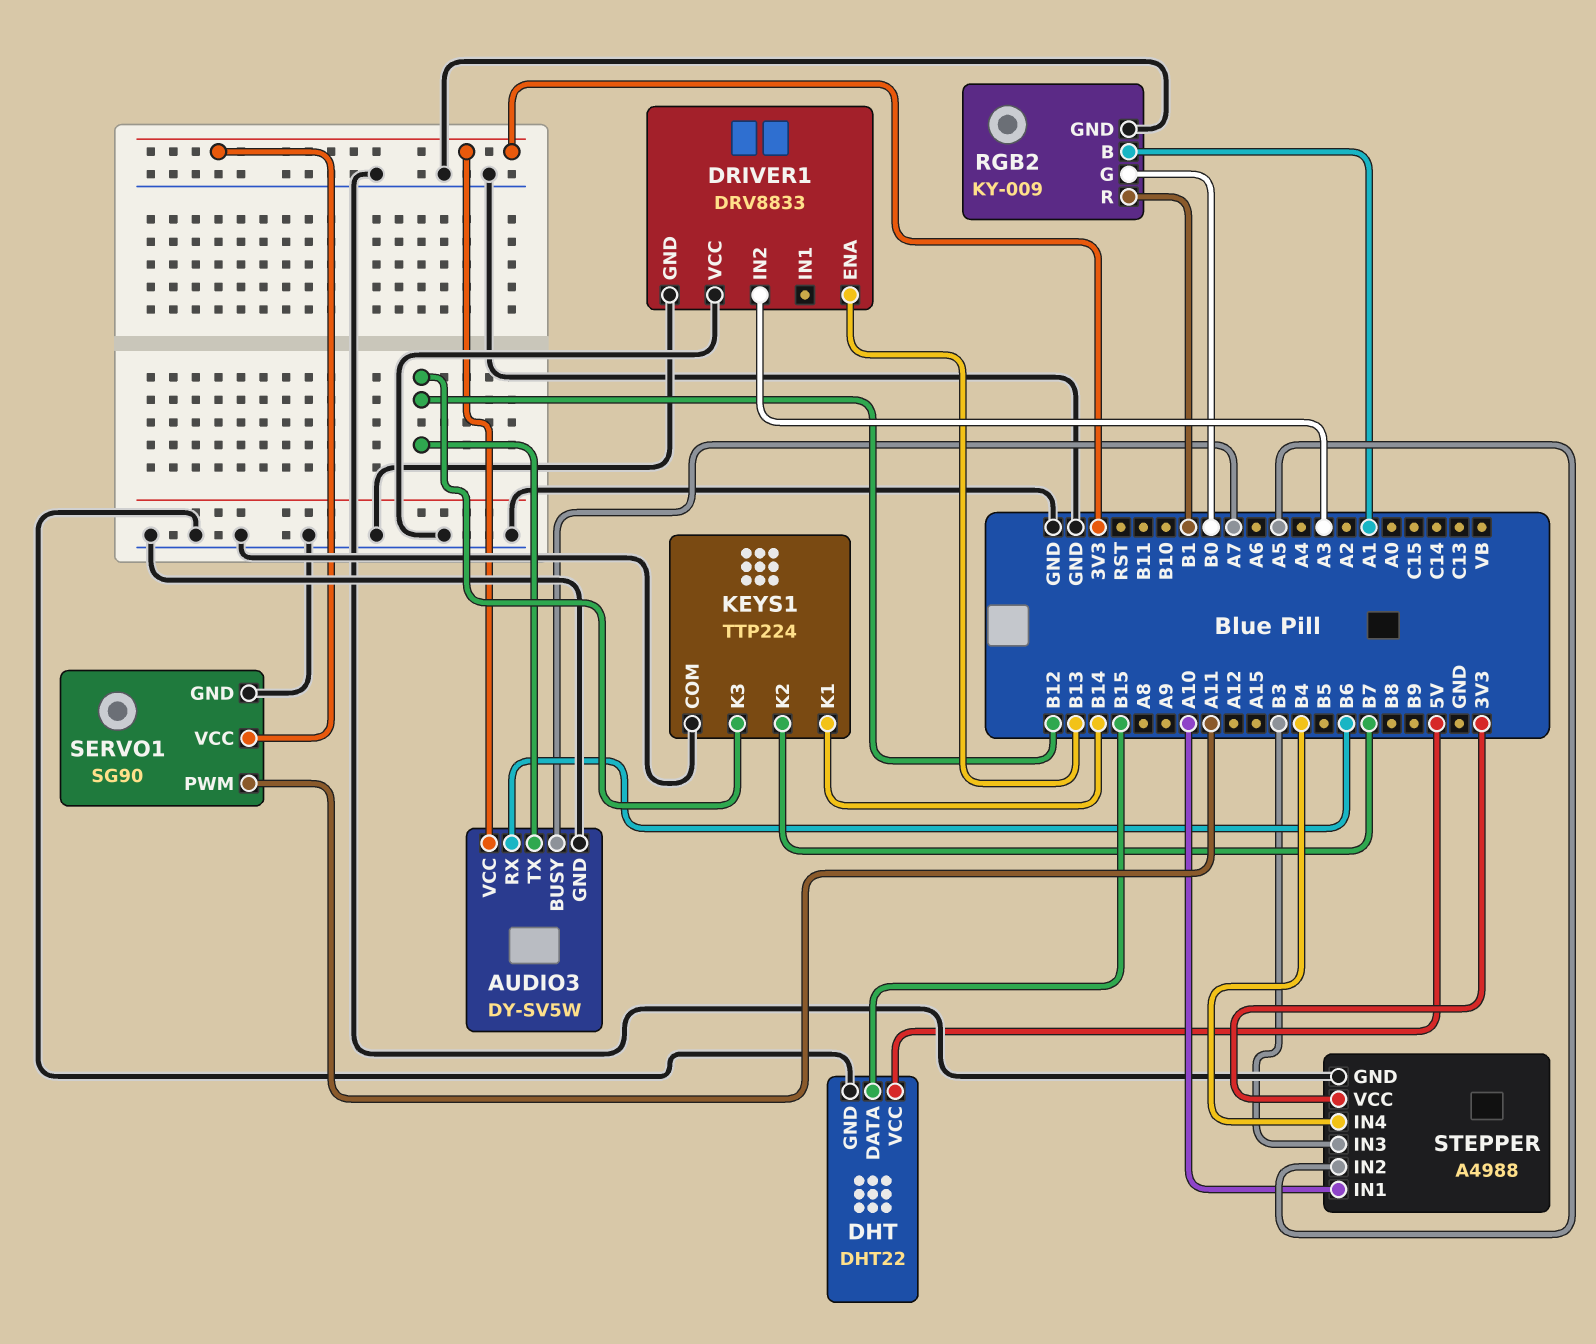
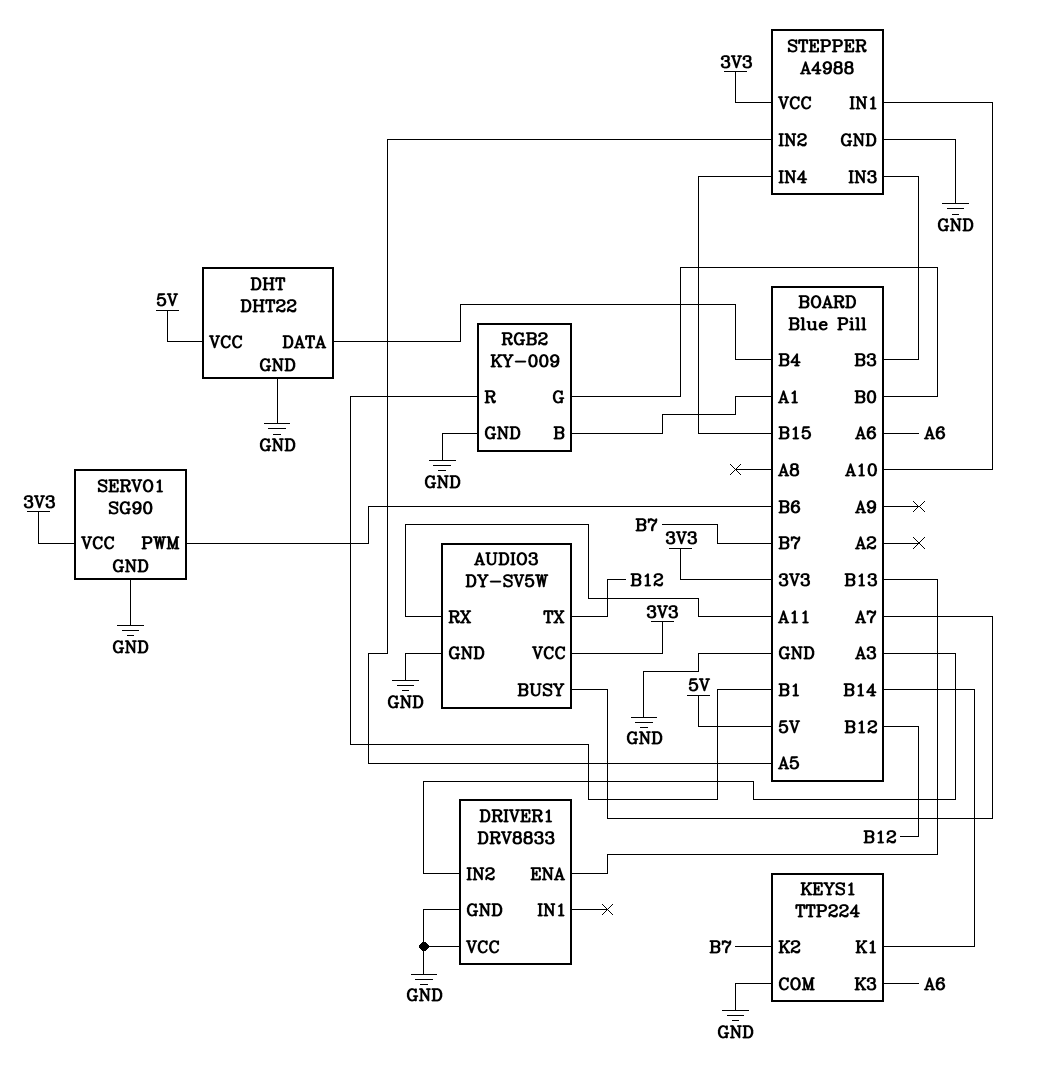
AUDIO3 pin RX: B6 -> A11
DHT pin DATA: B15 -> B4
KEYS1 pin K3: B12 -> A6
SERVO1 pin PWM: A11 -> B6
STEPPER pin IN4: B4 -> B15

